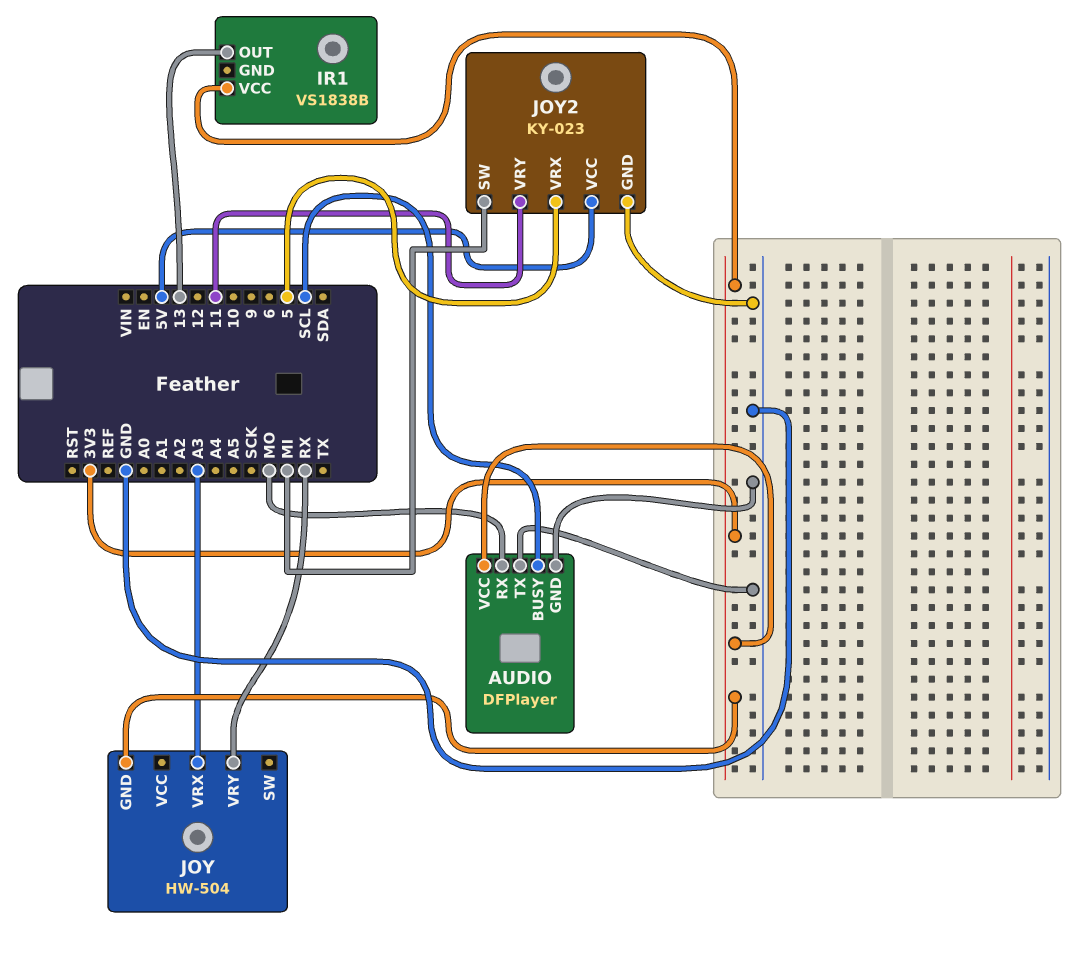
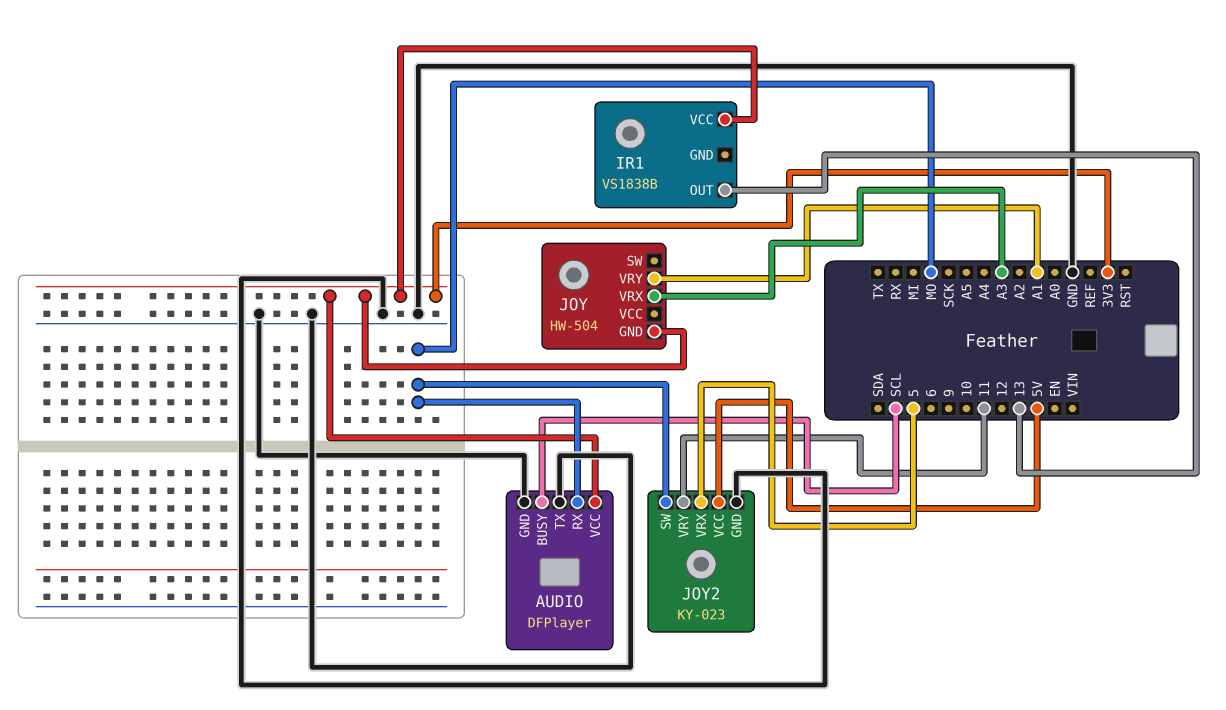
JOY pin VRY: RX -> A1
JOY2 pin SW: MI -> MO

